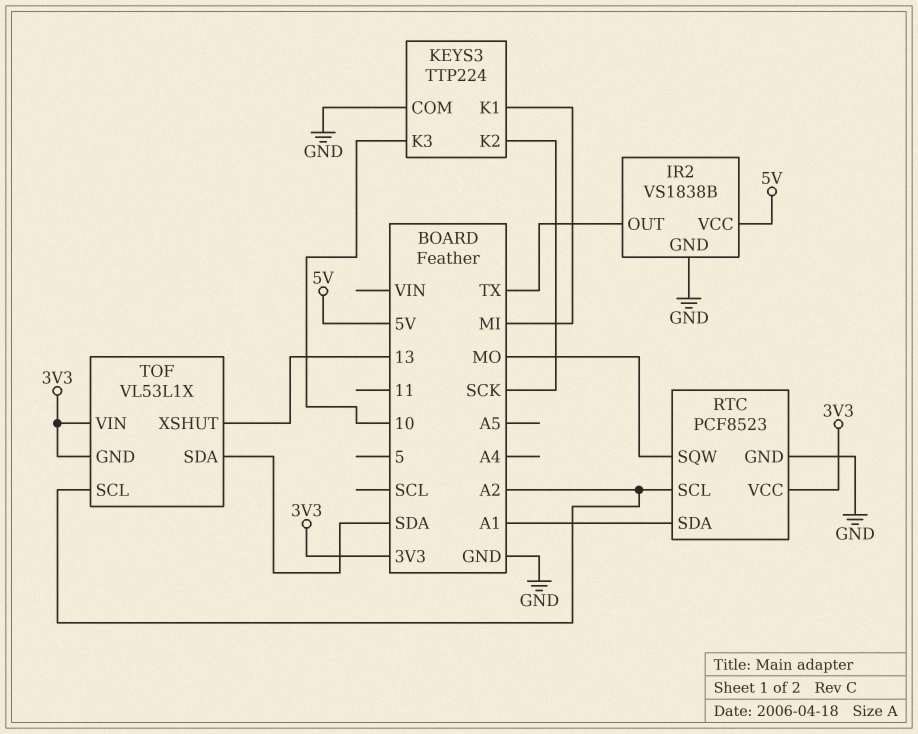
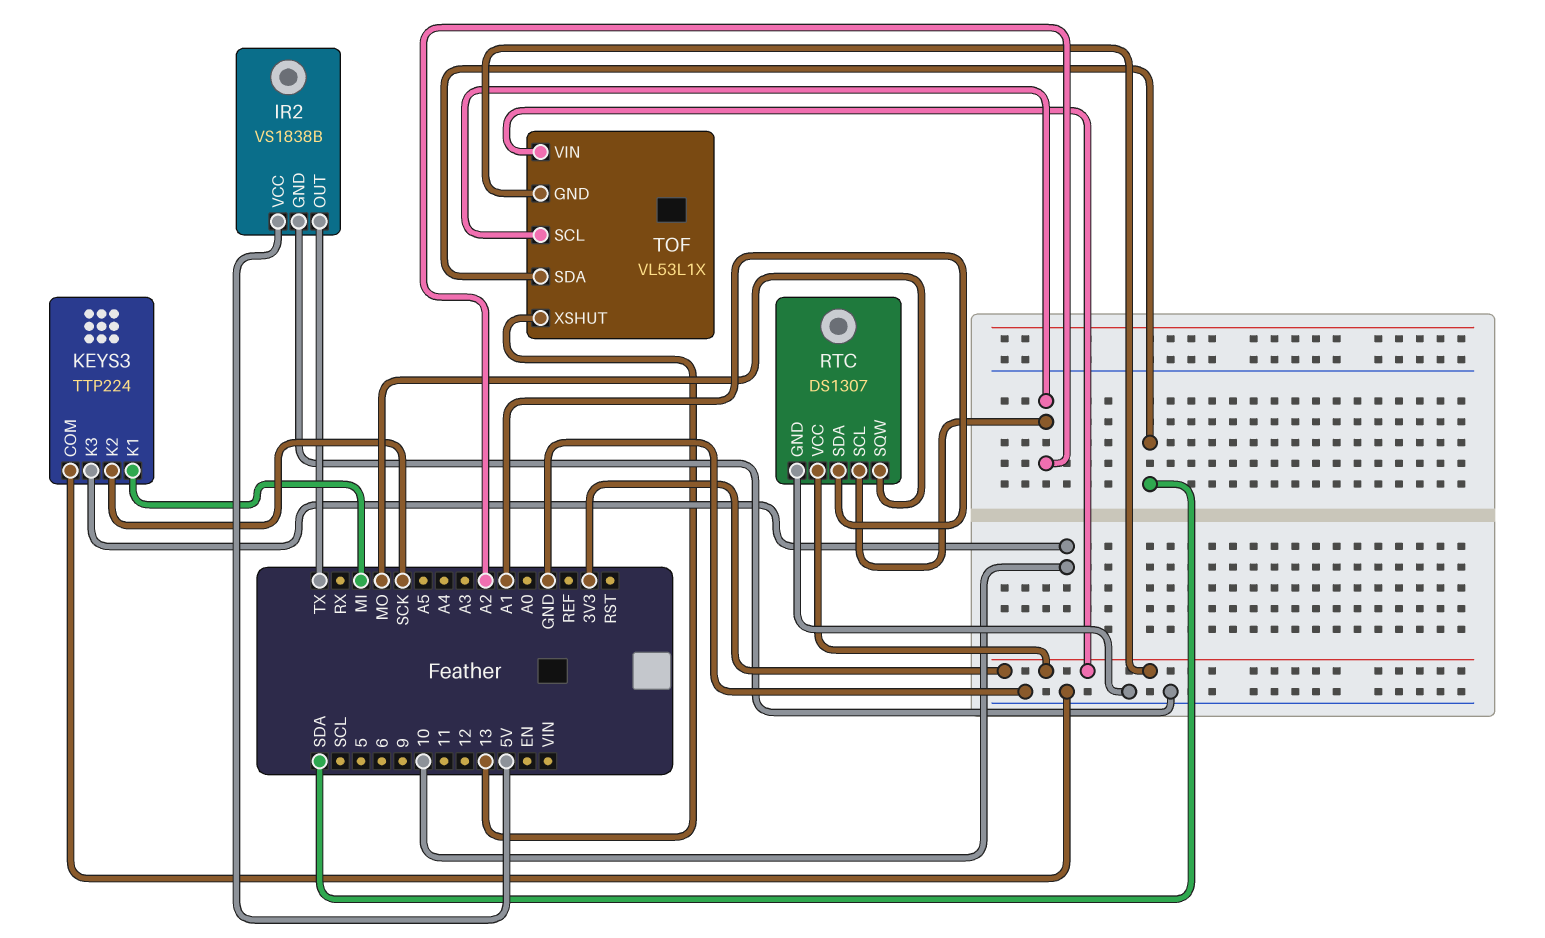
RTC: PCF8523 -> DS1307

